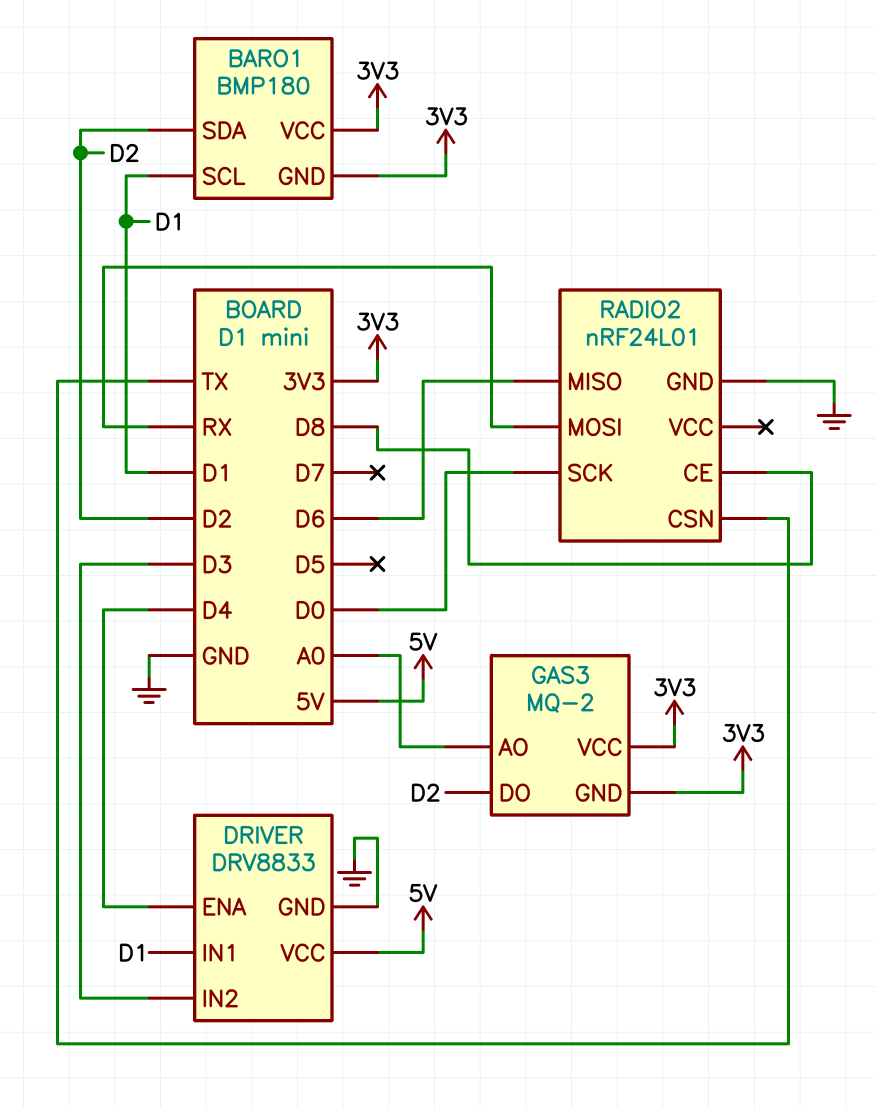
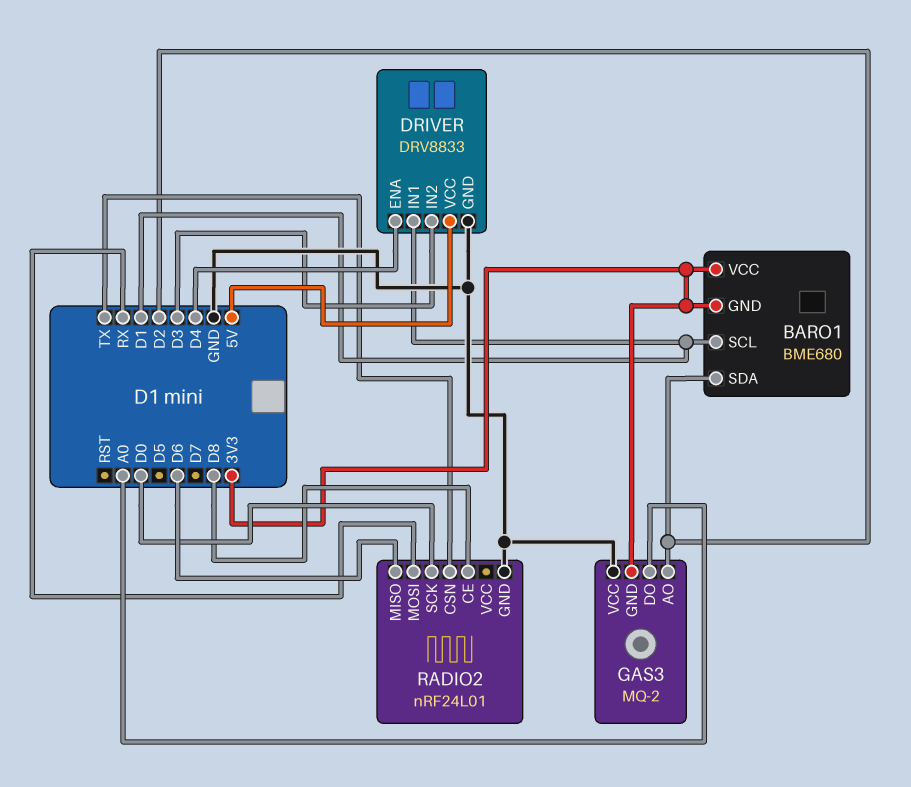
BARO1: BMP180 -> BME680
GAS3 pin AO: A0 -> D2
GAS3 pin DO: D2 -> A0
GAS3 pin VCC: 3V3 -> GND

